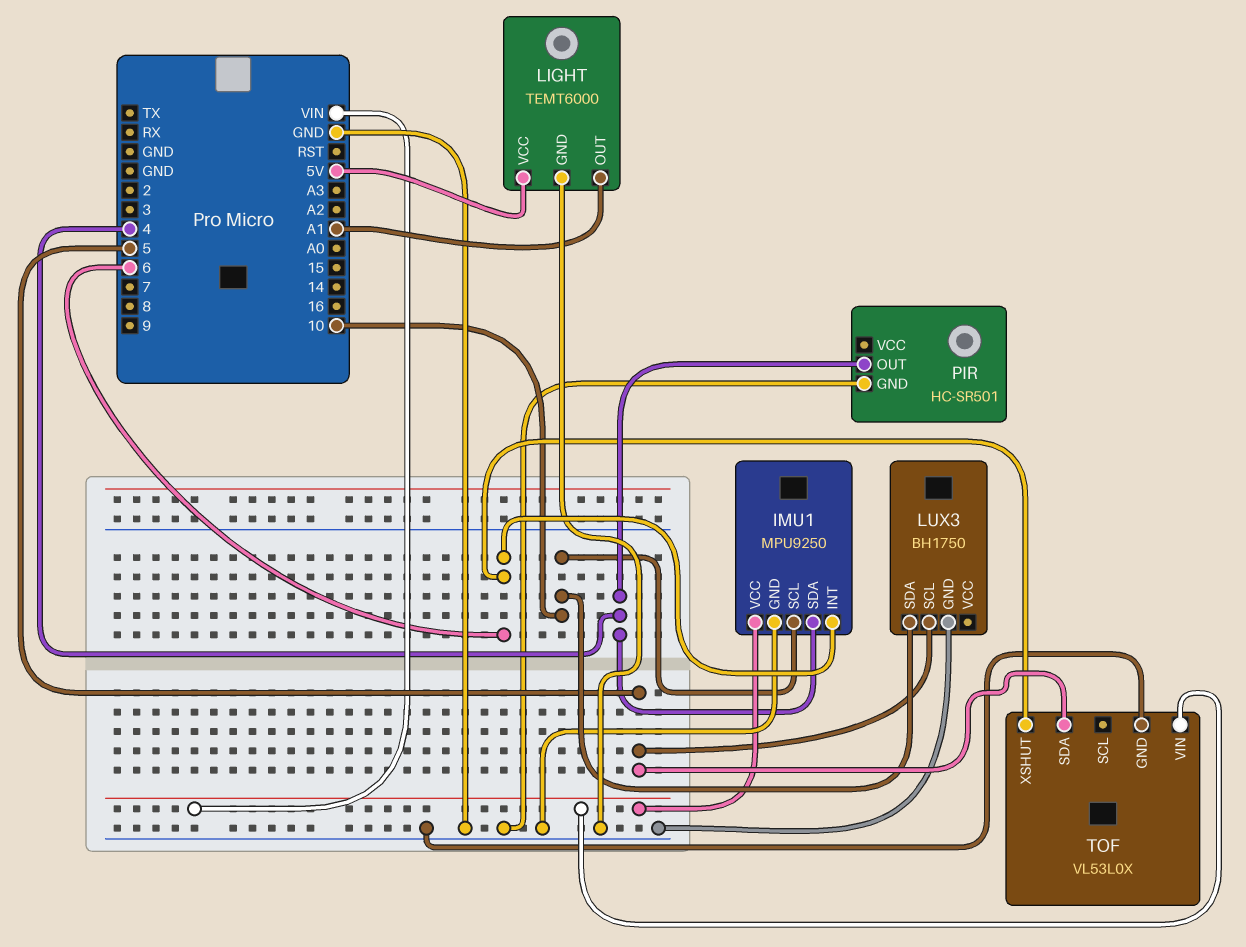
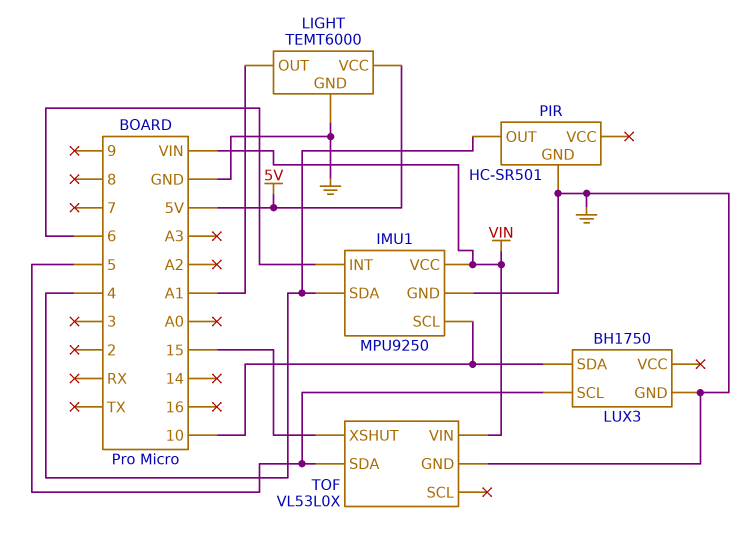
TOF pin XSHUT: 6 -> 15

